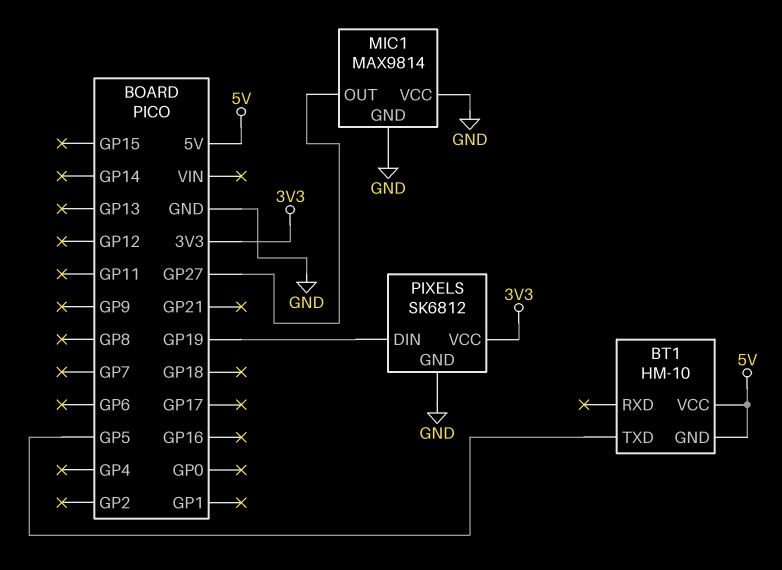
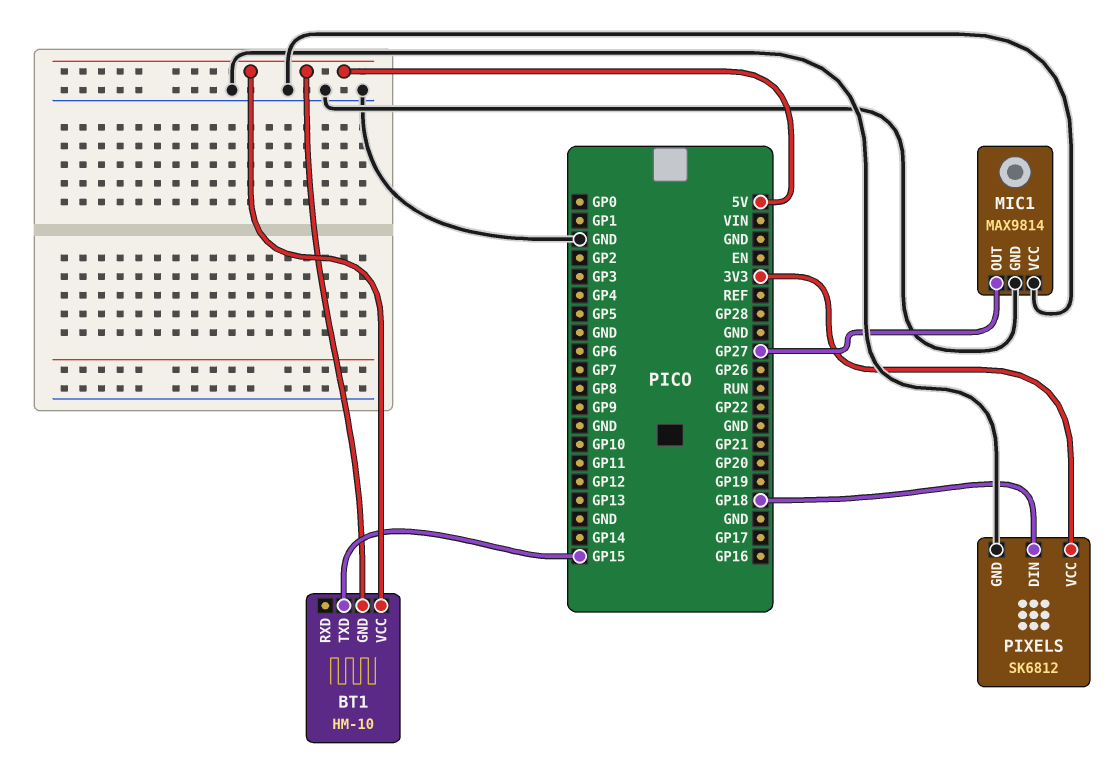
BT1 pin TXD: GP5 -> GP15
PIXELS pin DIN: GP19 -> GP18

